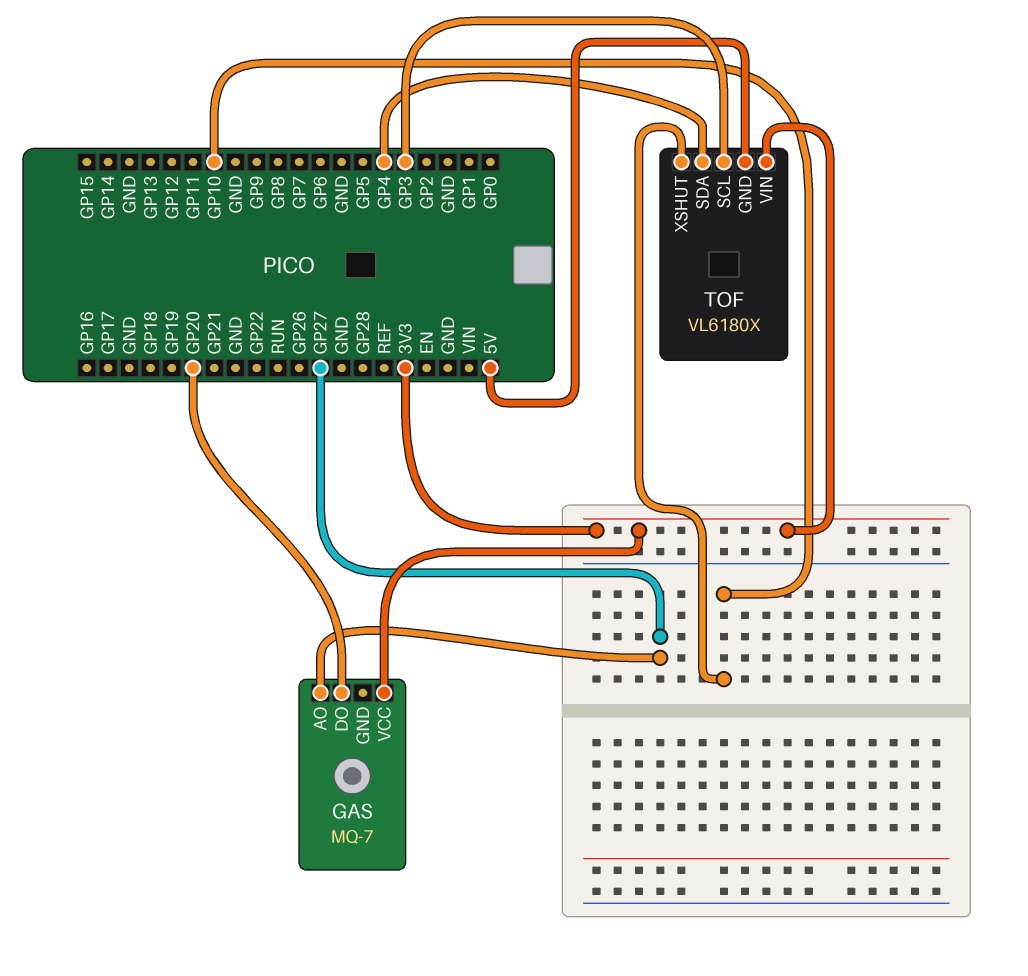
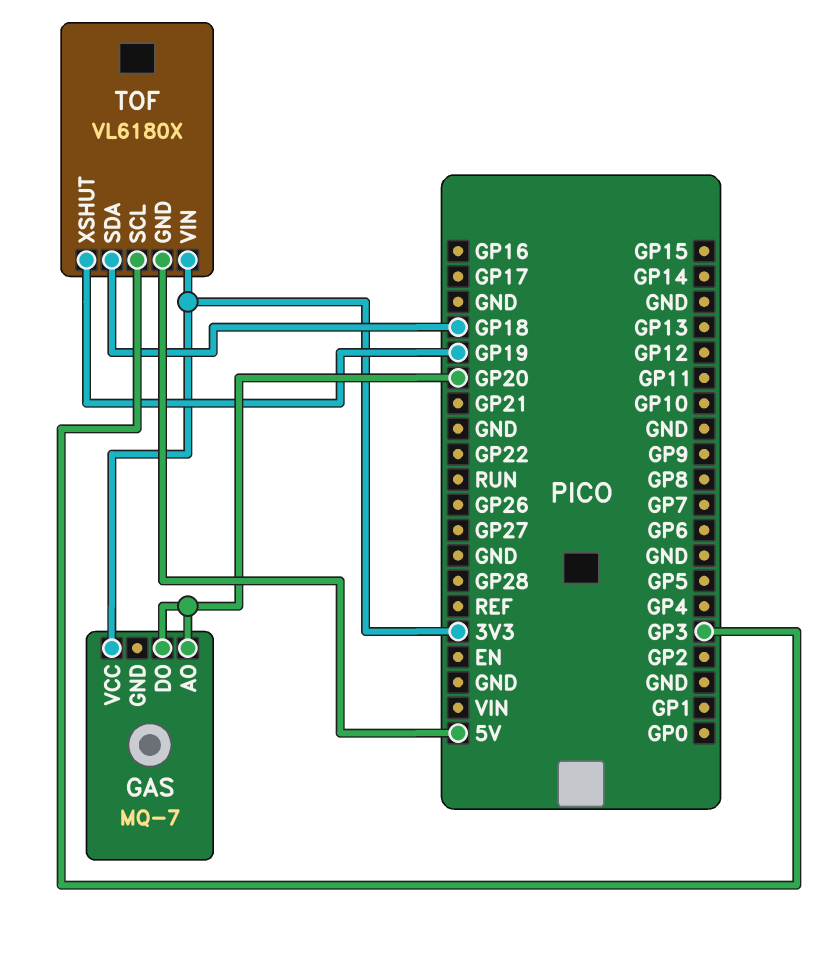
GAS pin AO: GP27 -> GP20
TOF pin SDA: GP4 -> GP18
TOF pin XSHUT: GP10 -> GP19

